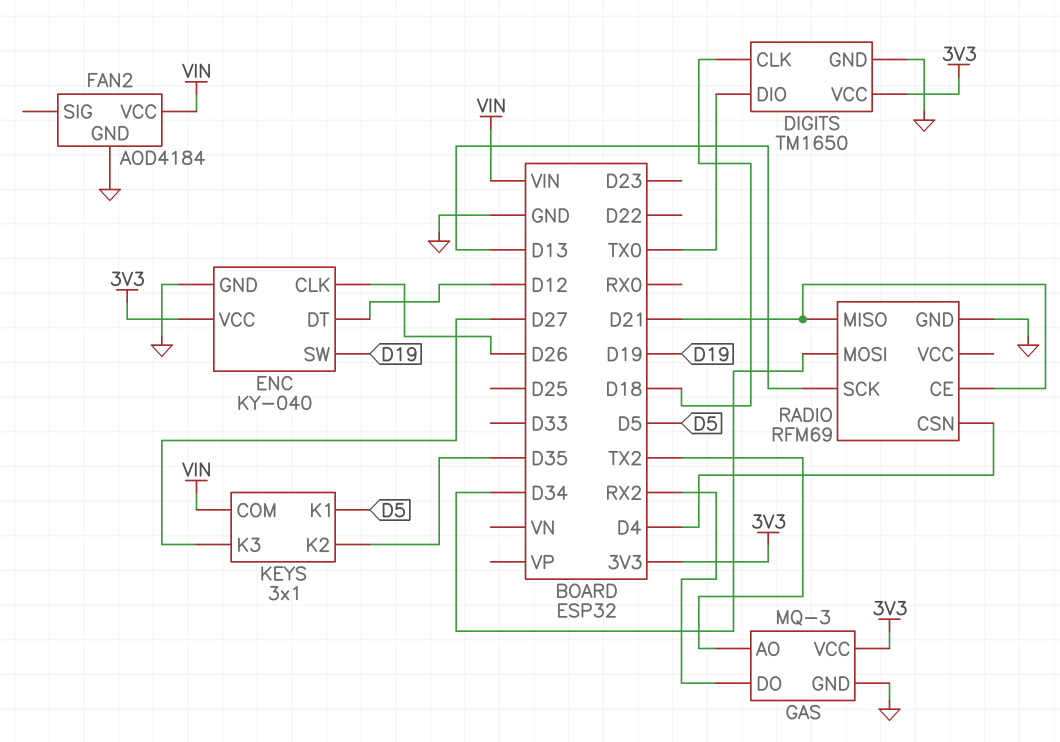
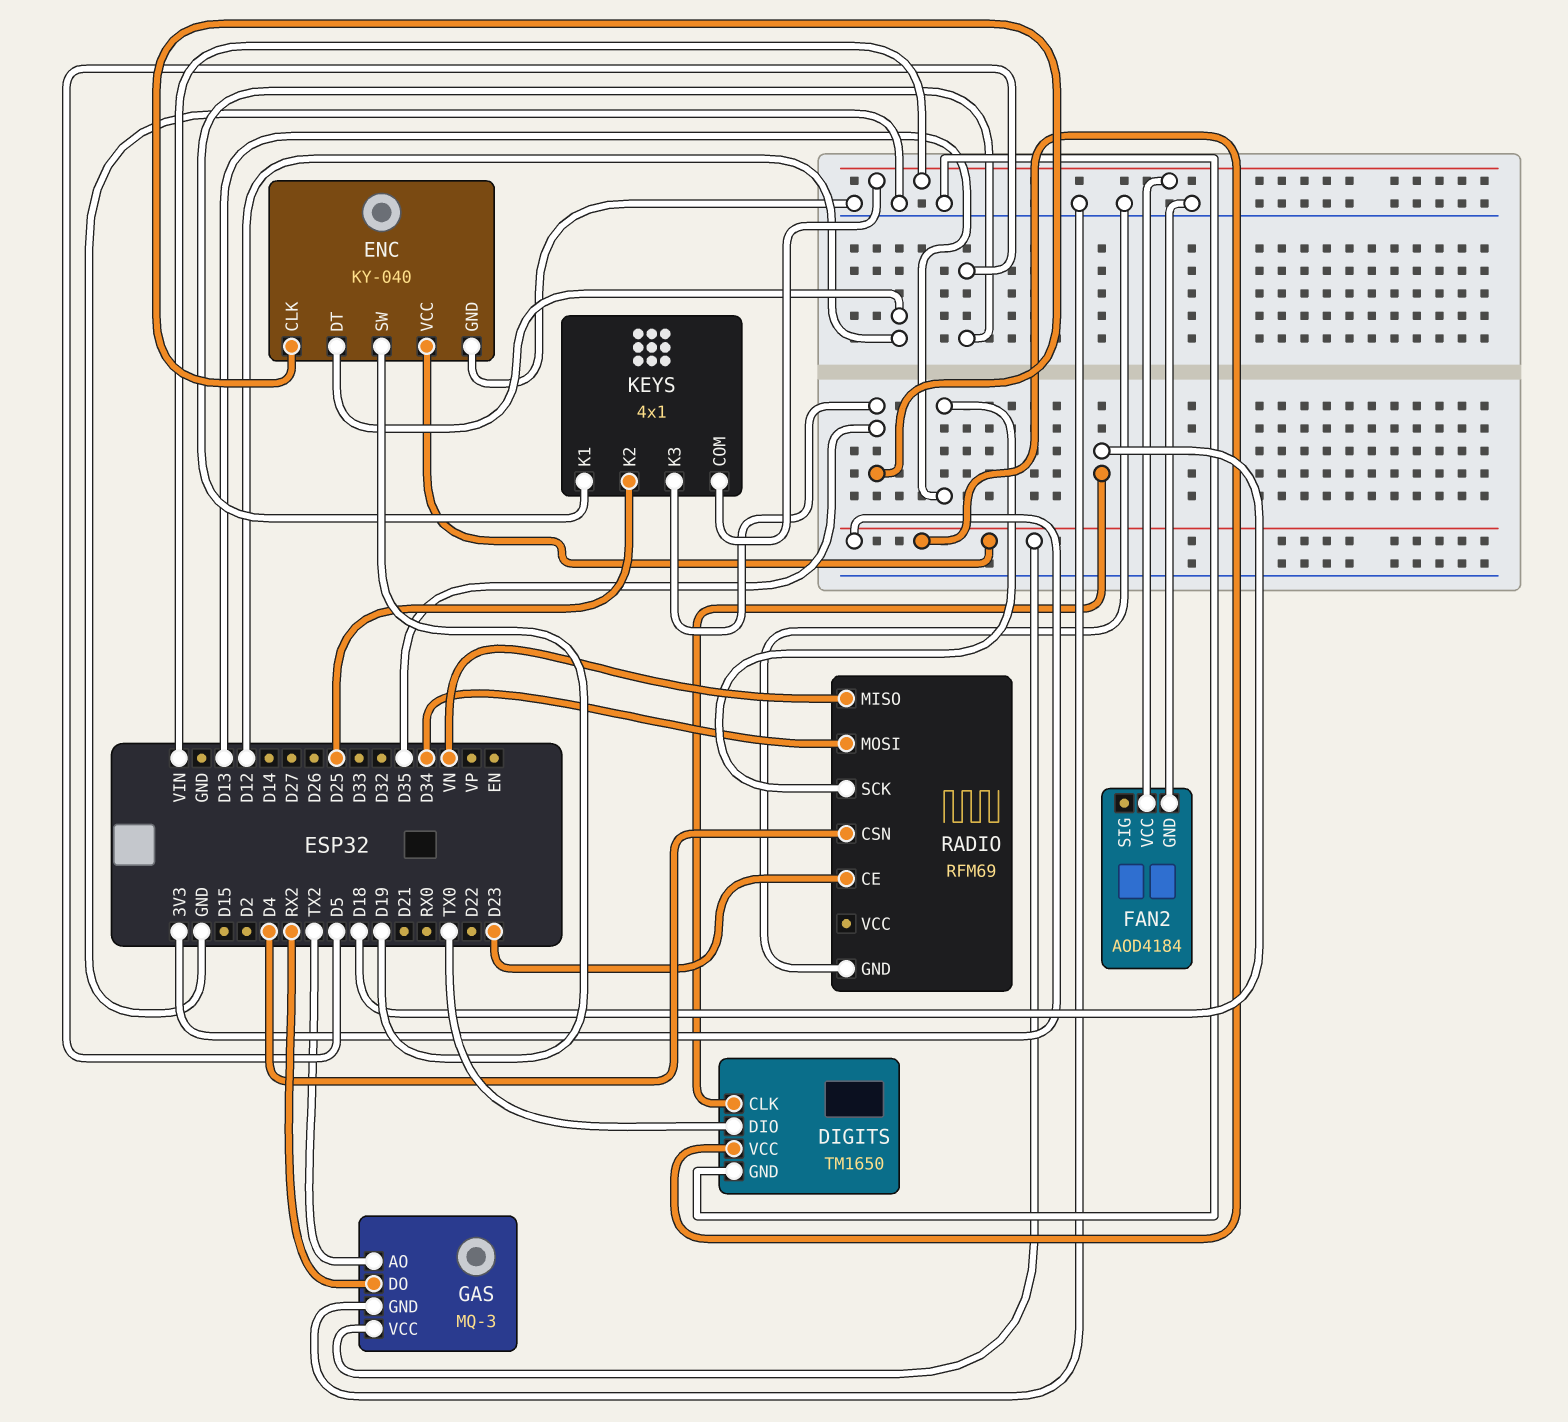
ENC pin CLK: D26 -> D35
KEYS: 3x1 -> 4x1
KEYS pin K2: D35 -> D25
KEYS pin K3: D27 -> D35
RADIO pin CE: D21 -> D23
RADIO pin MISO: D21 -> VN

